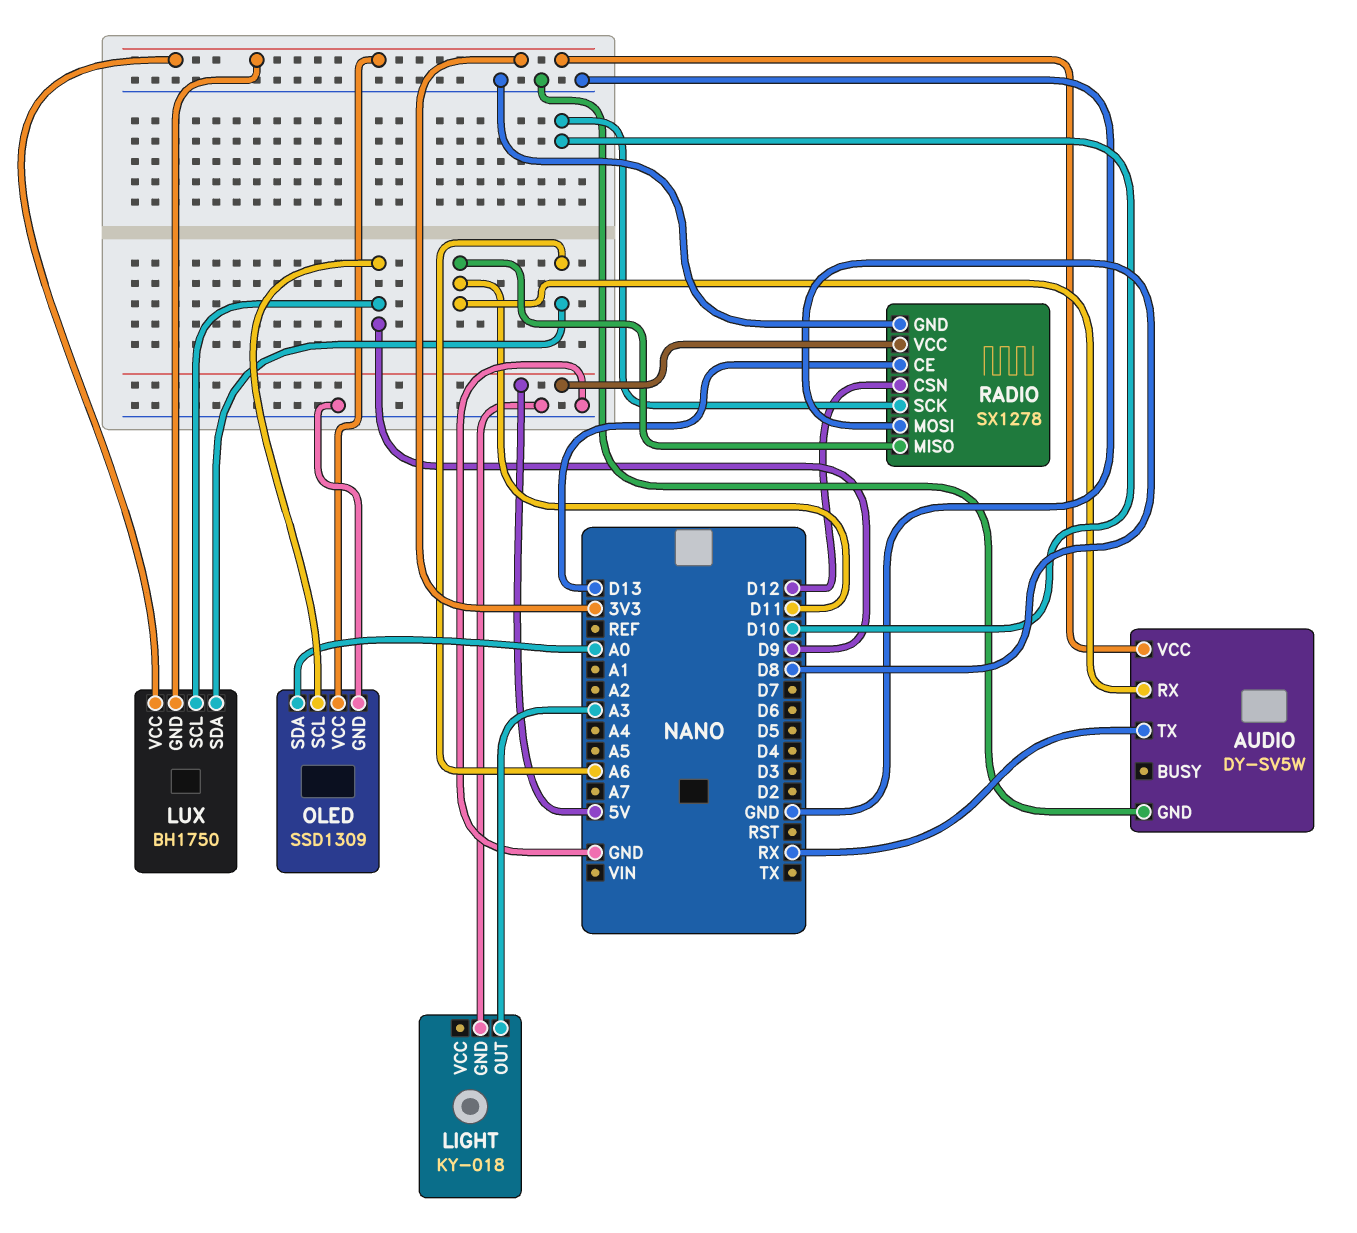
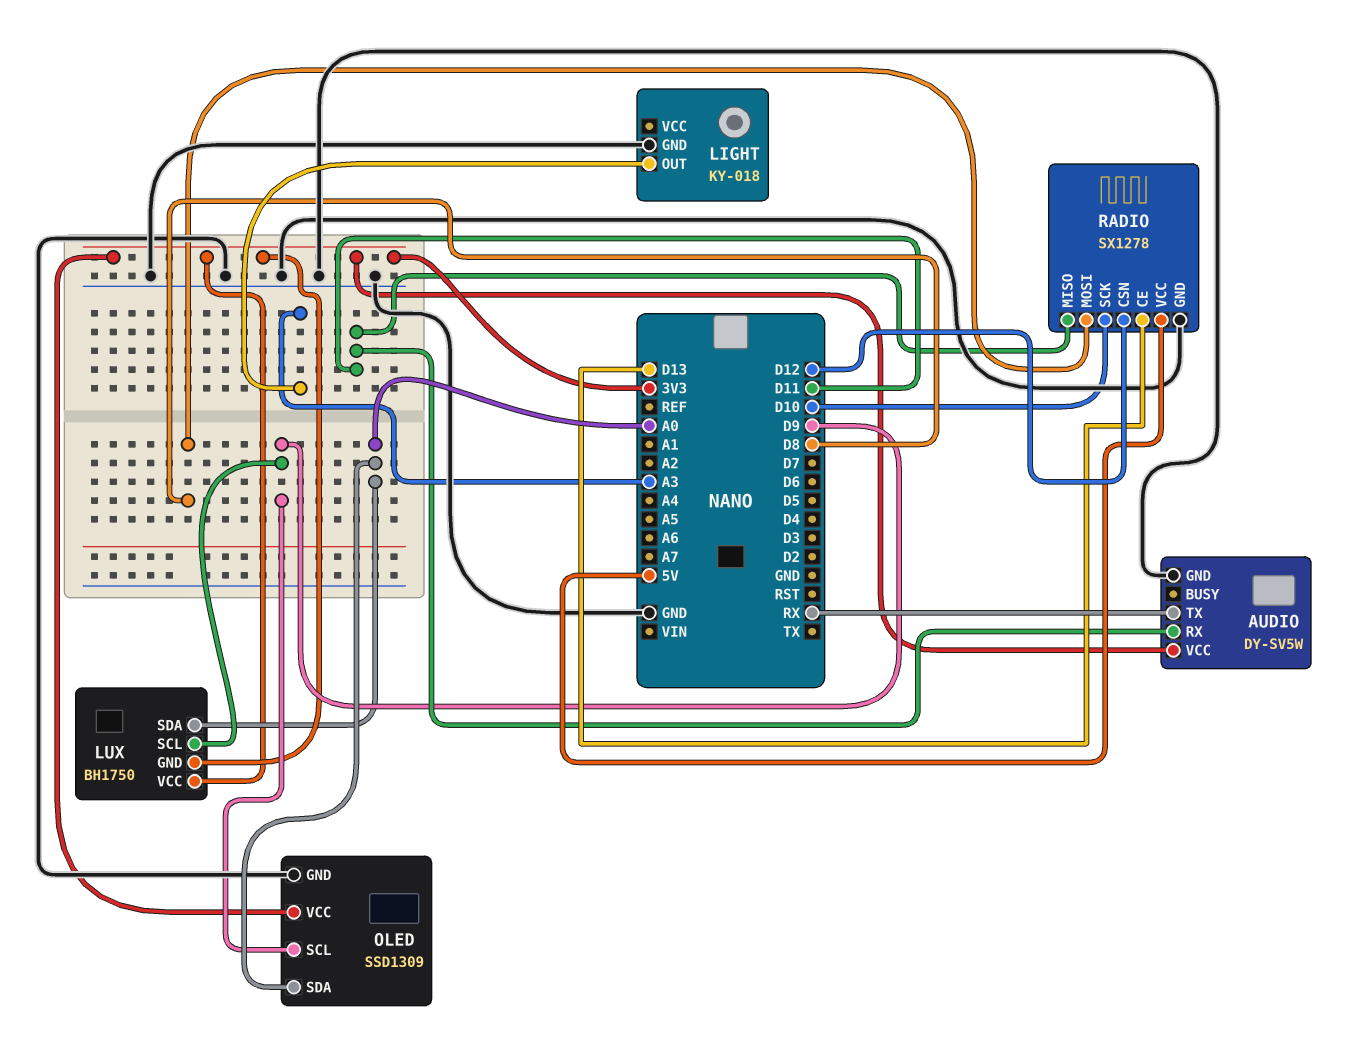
LUX pin SDA: A6 -> A0

